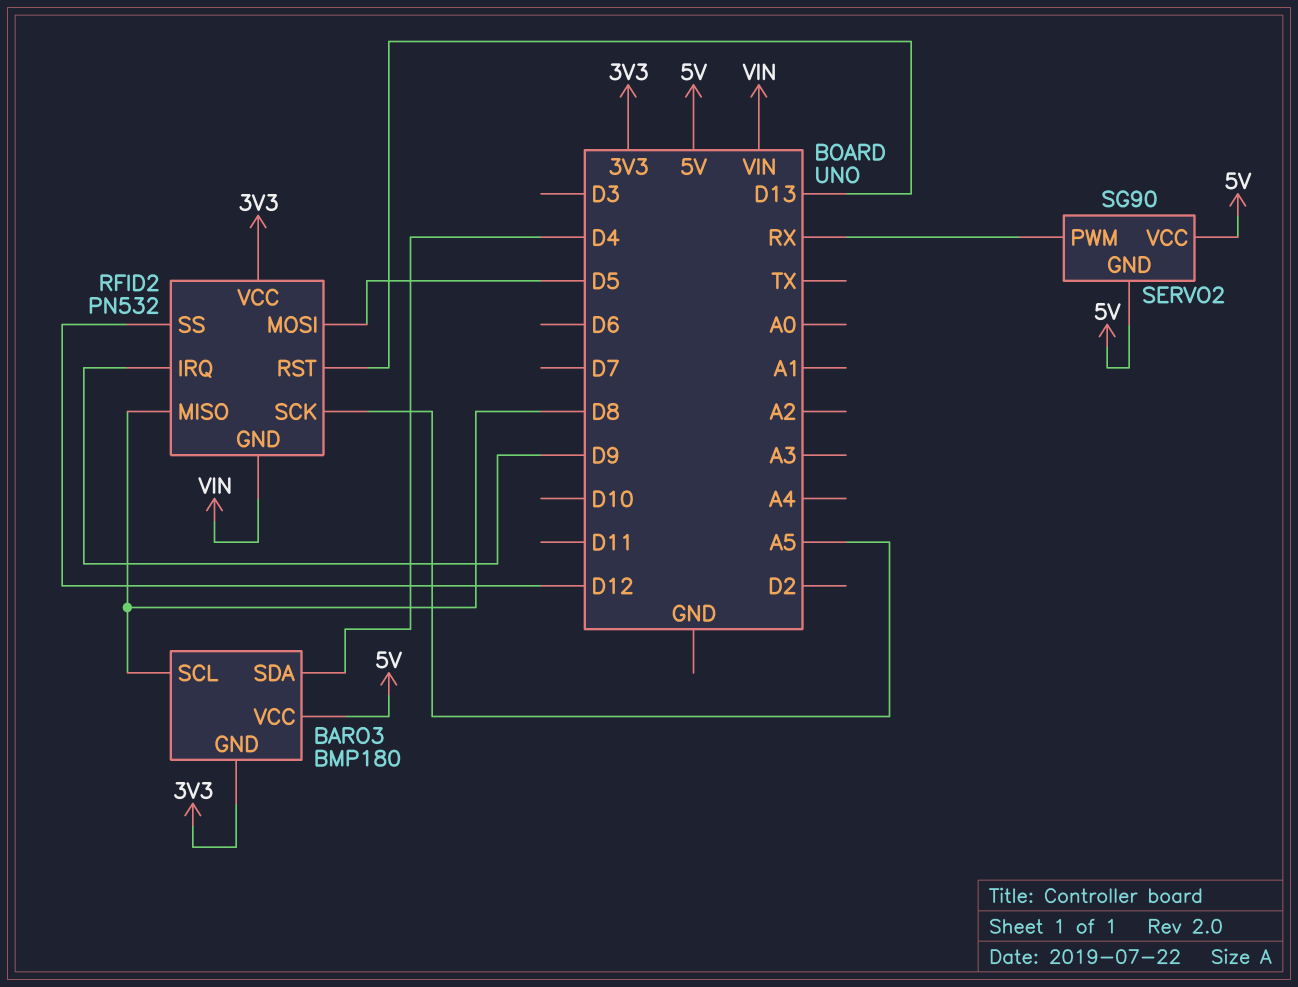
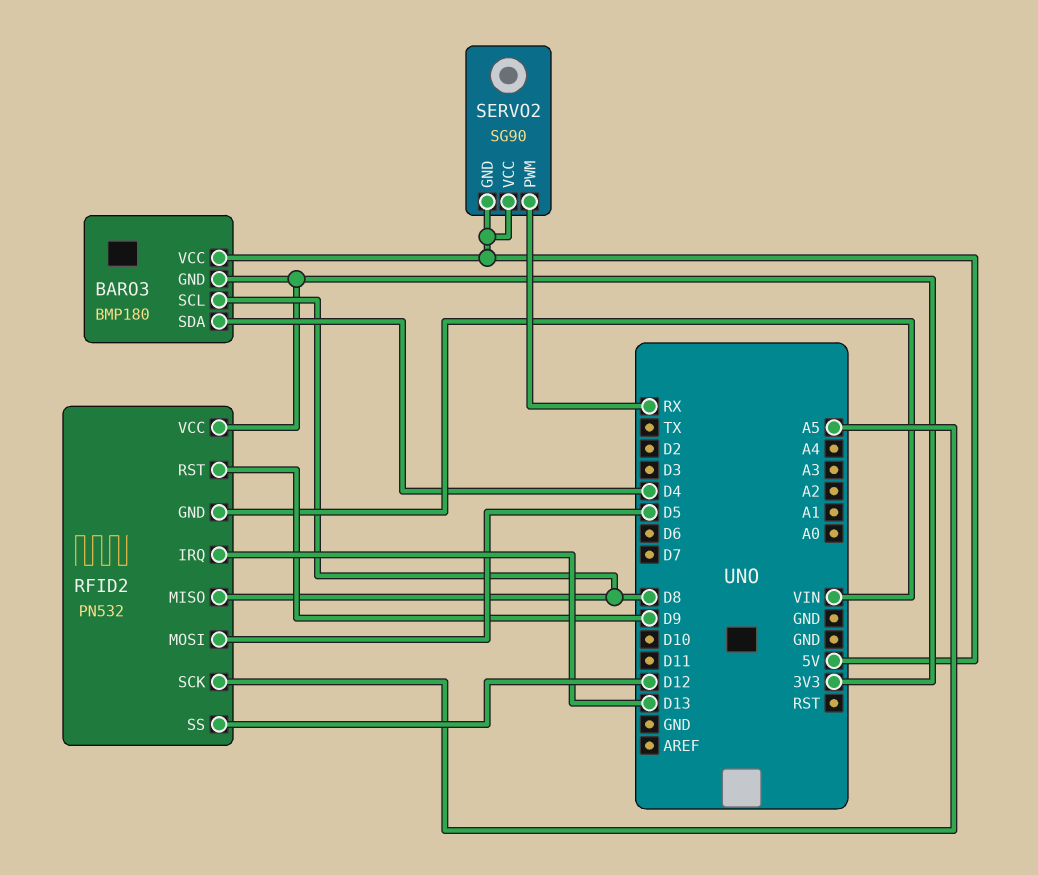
RFID2 pin IRQ: D9 -> D13
RFID2 pin RST: D13 -> D9

